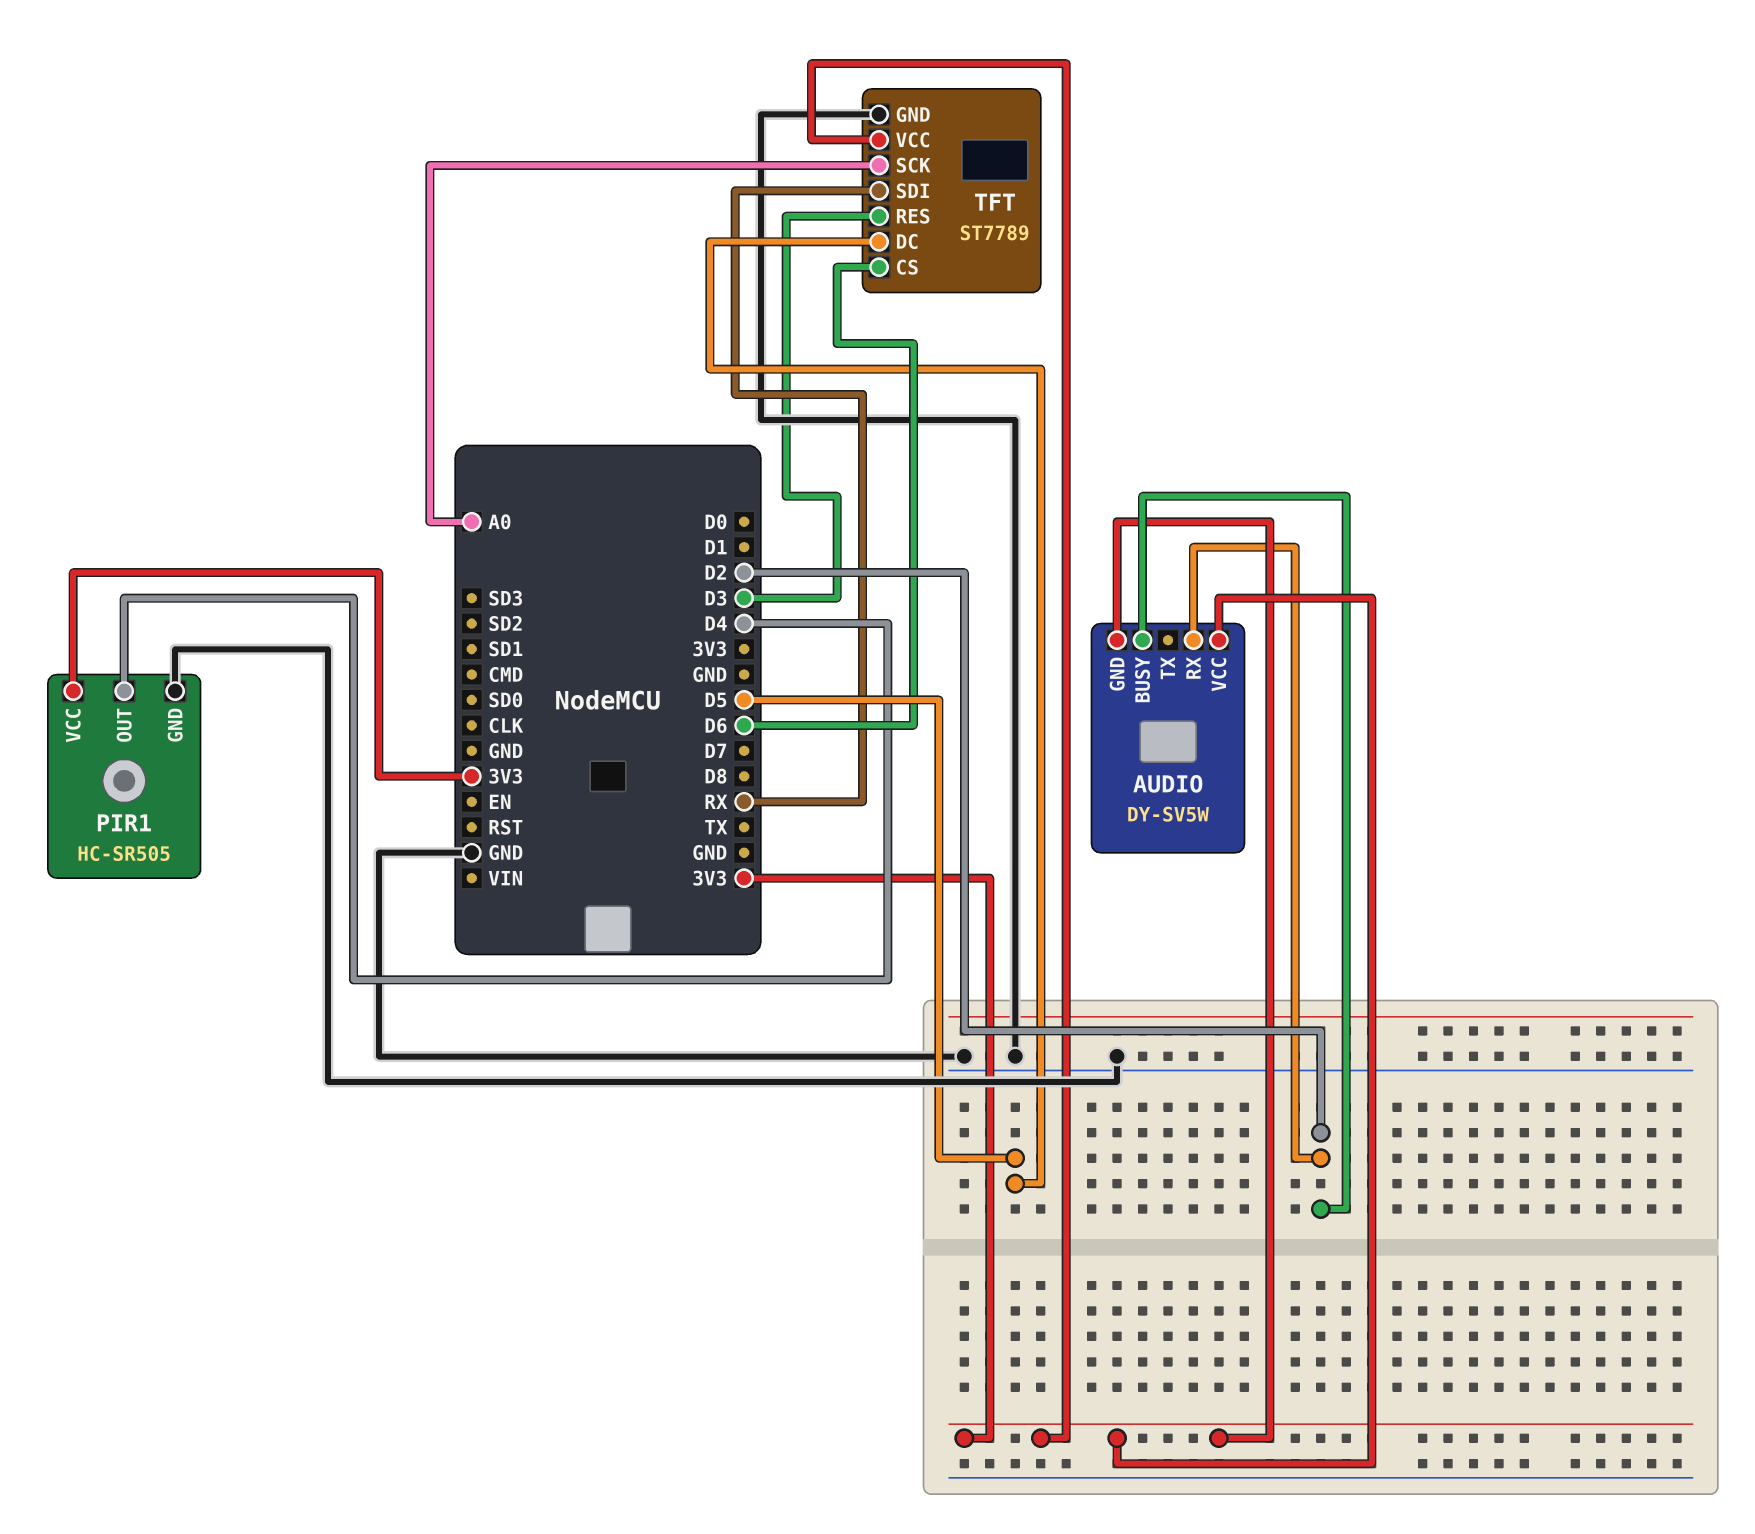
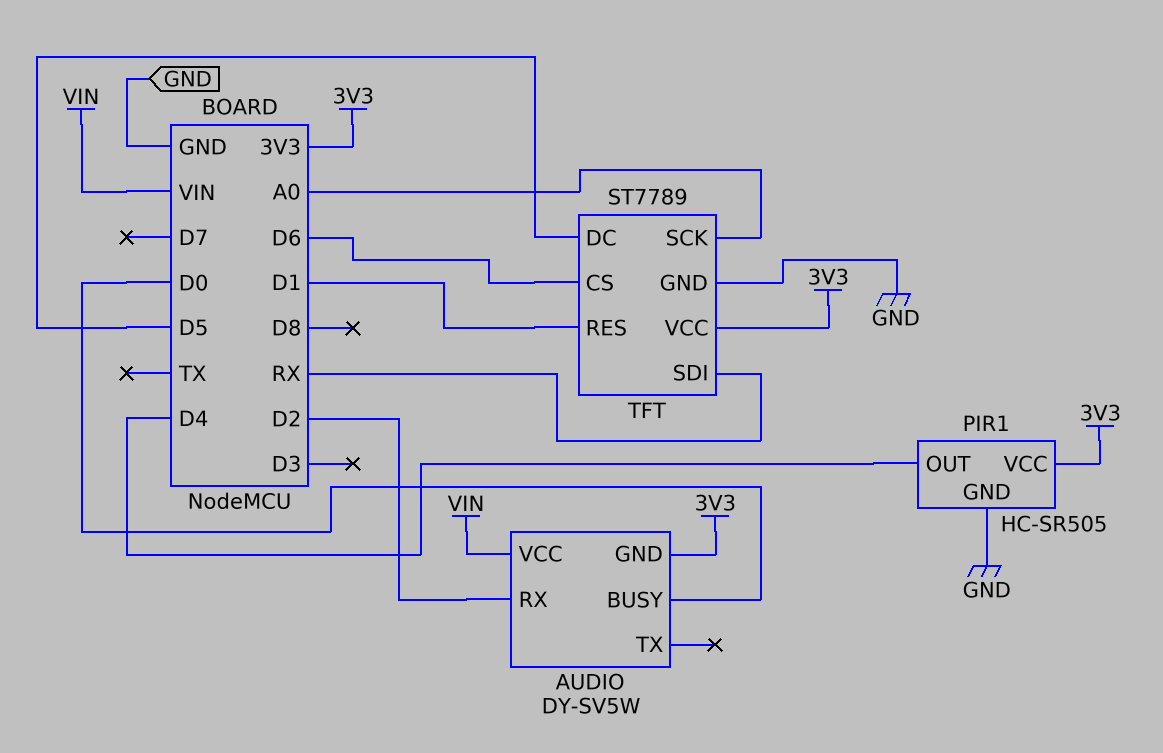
AUDIO pin BUSY: D2 -> D0
AUDIO pin VCC: 3V3 -> VIN
TFT pin RES: D3 -> D1

